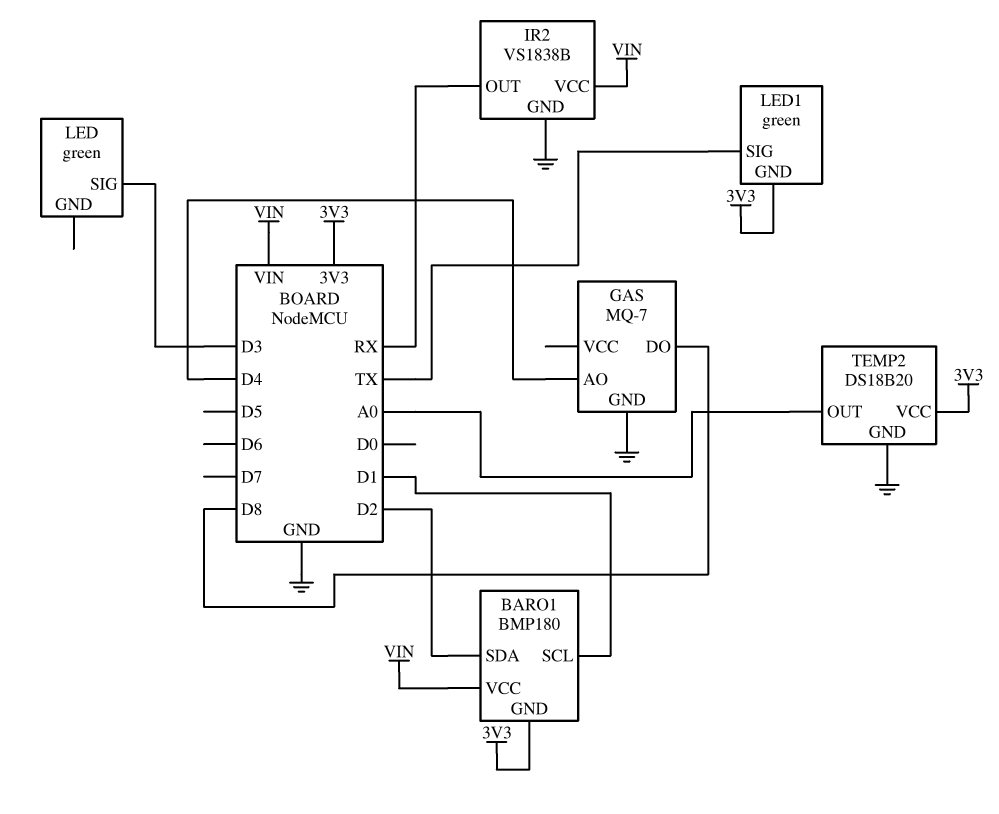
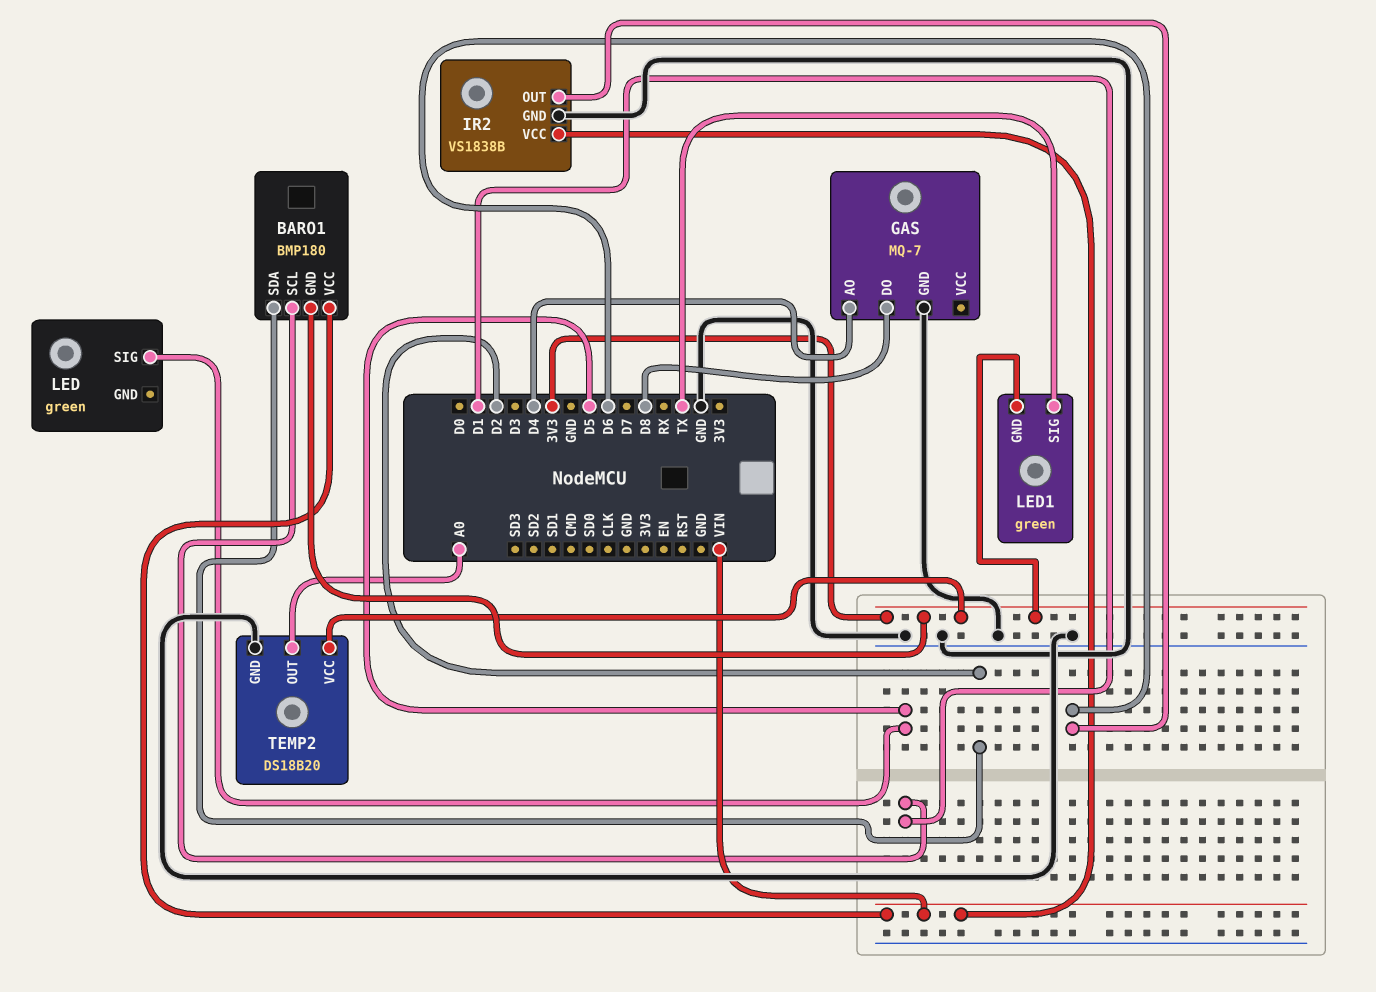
IR2 pin OUT: RX -> D6
LED pin SIG: D3 -> D5

